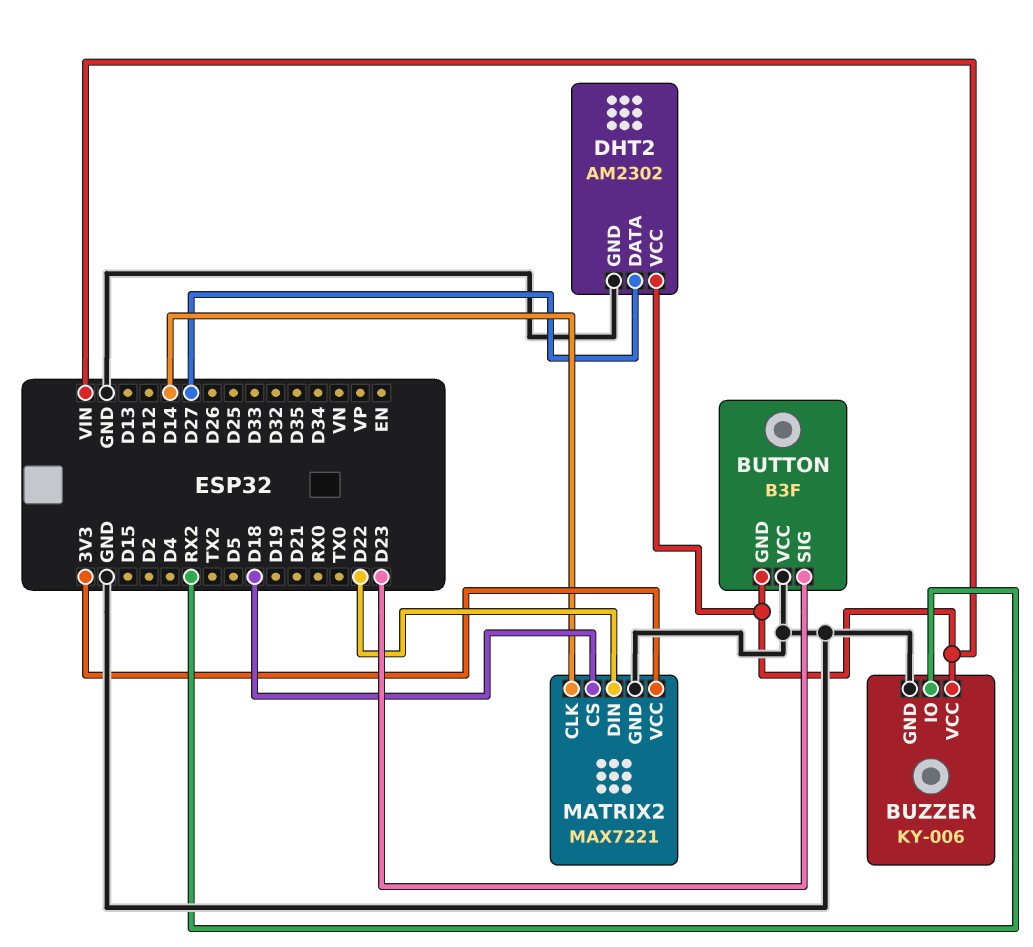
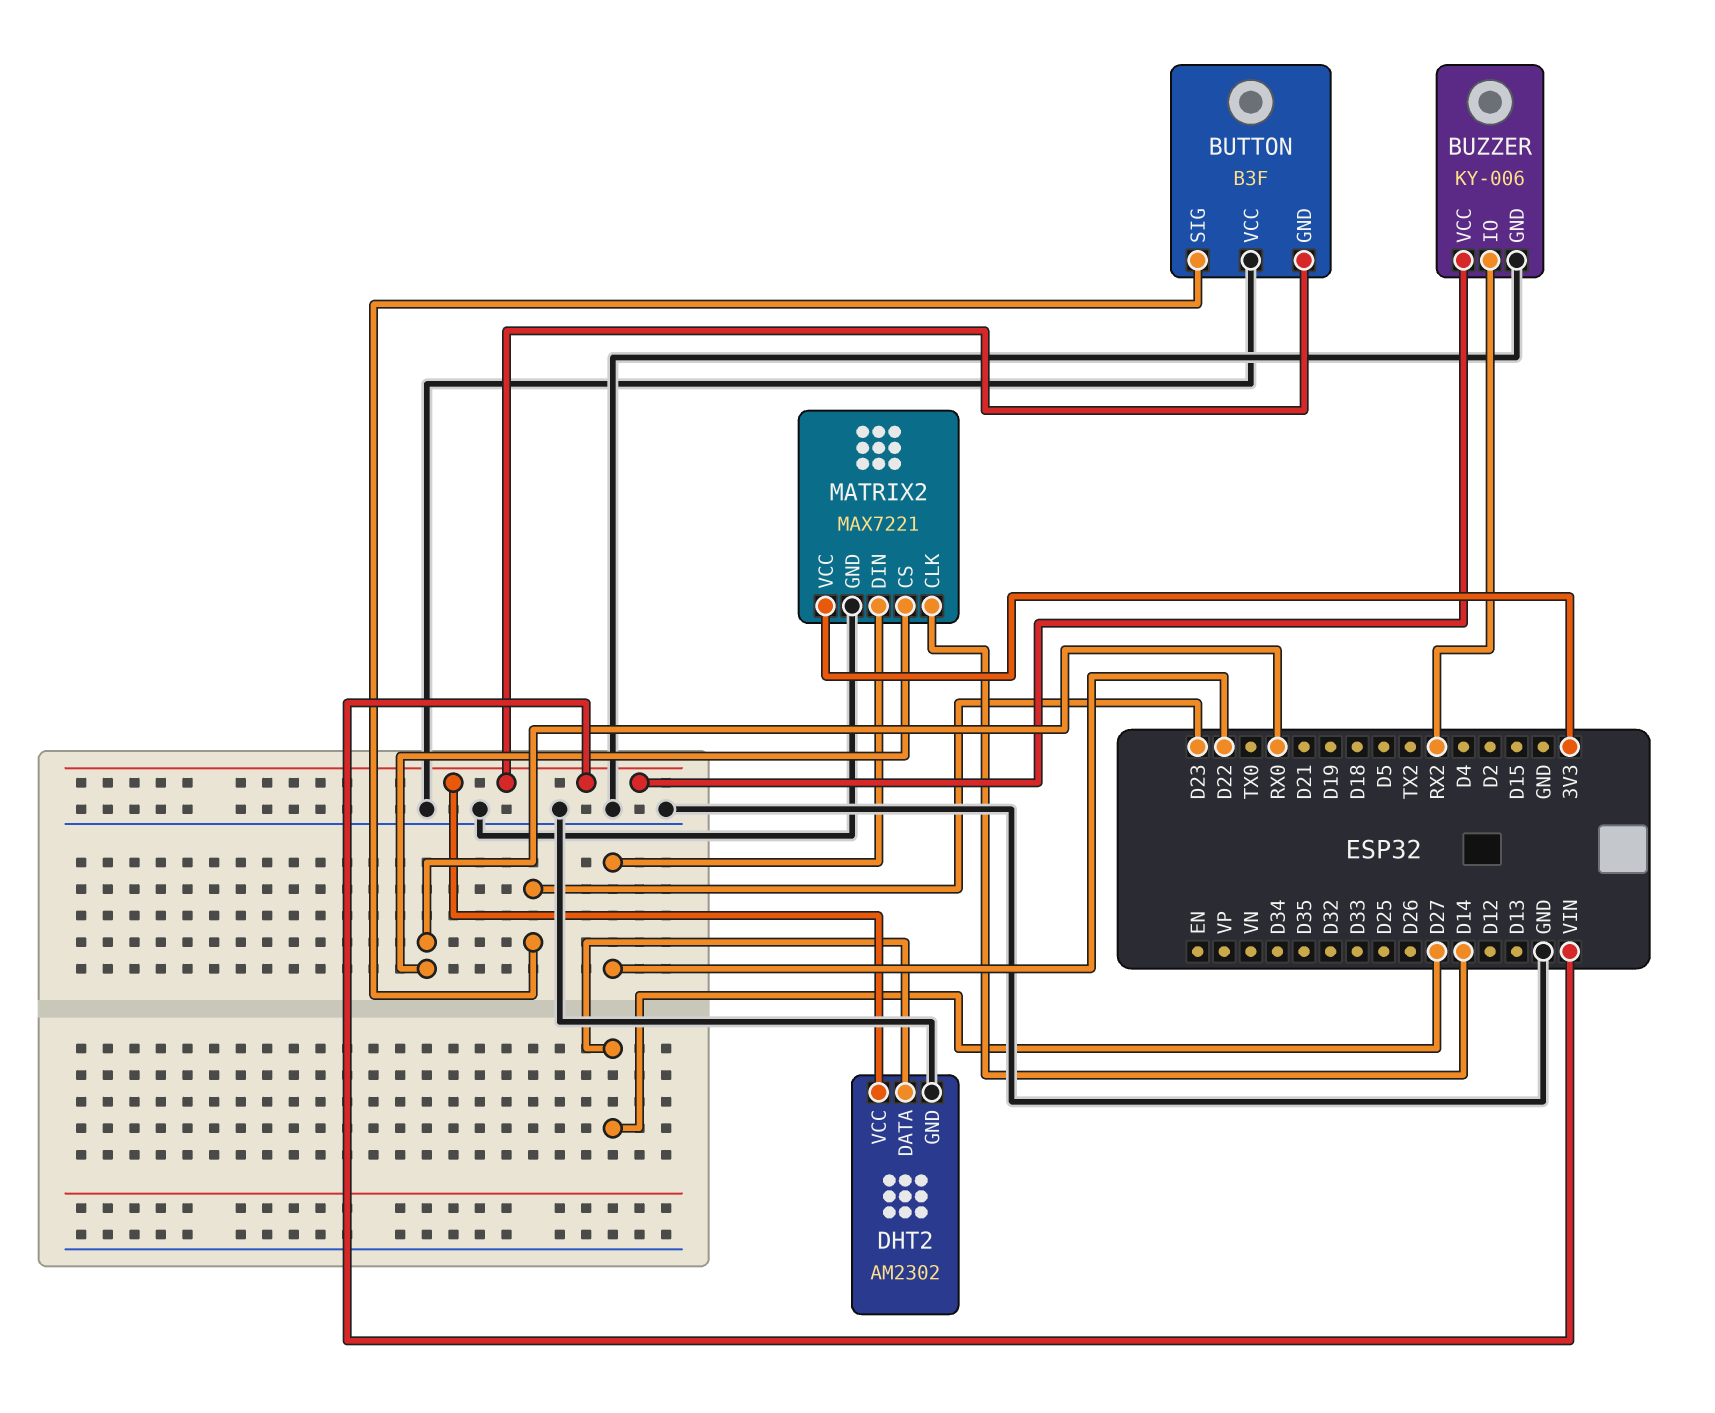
MATRIX2 pin CS: D18 -> RX0

